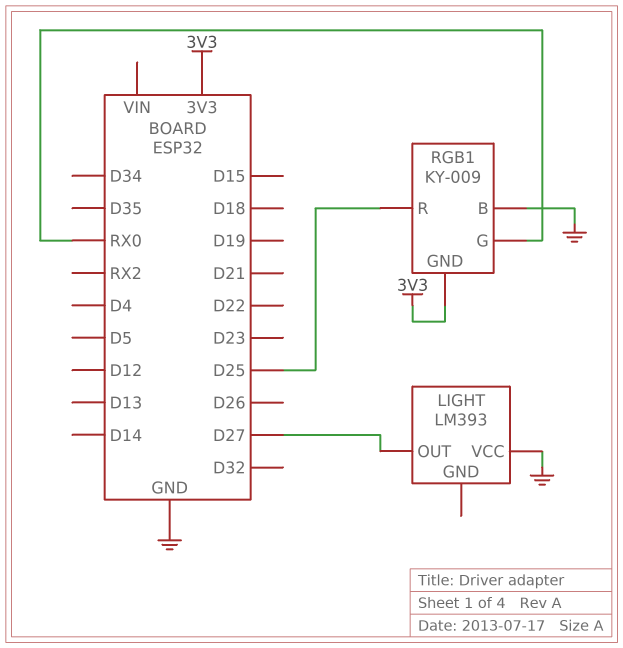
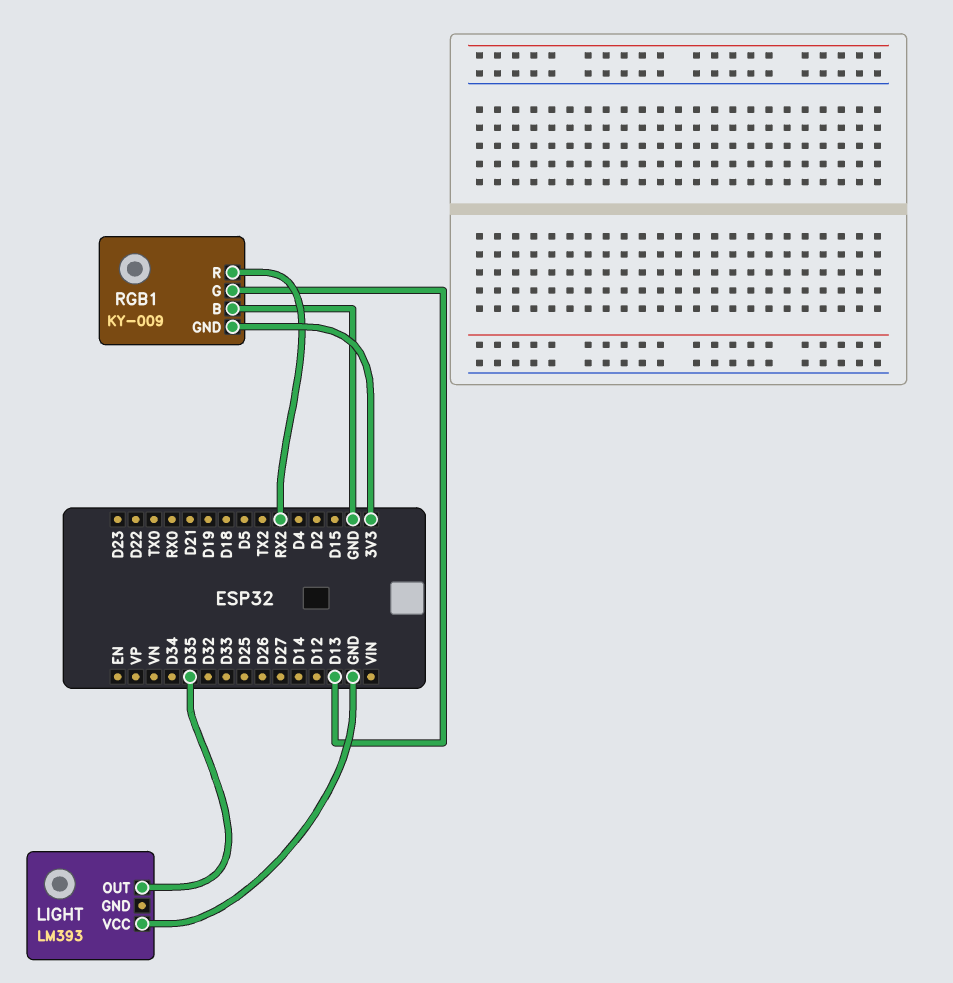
LIGHT pin OUT: D27 -> D35
RGB1 pin G: RX0 -> D13
RGB1 pin R: D25 -> RX2

